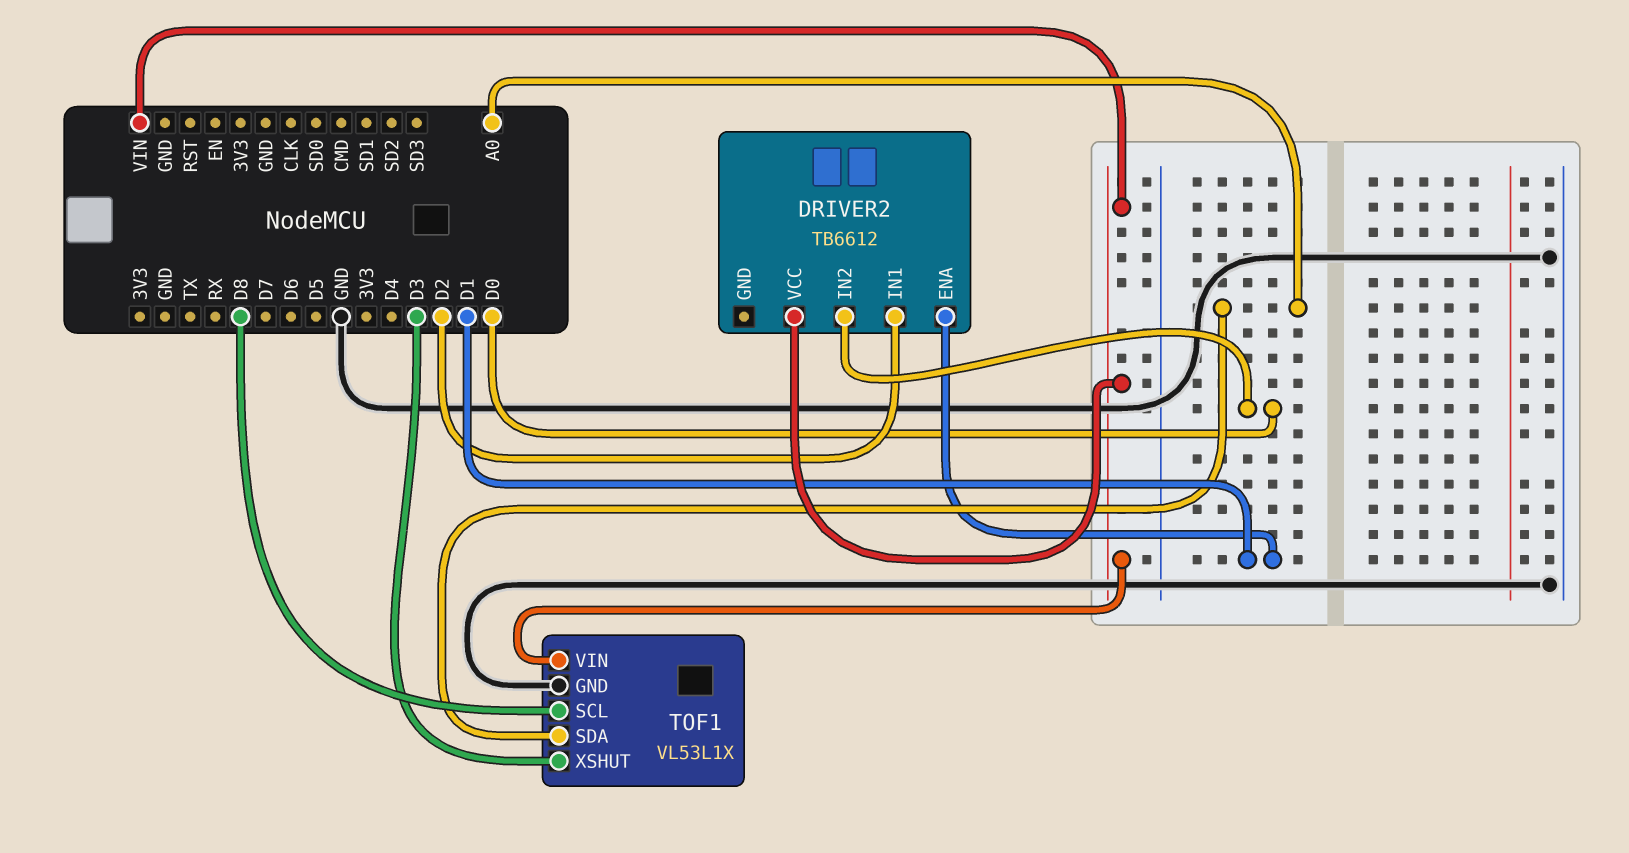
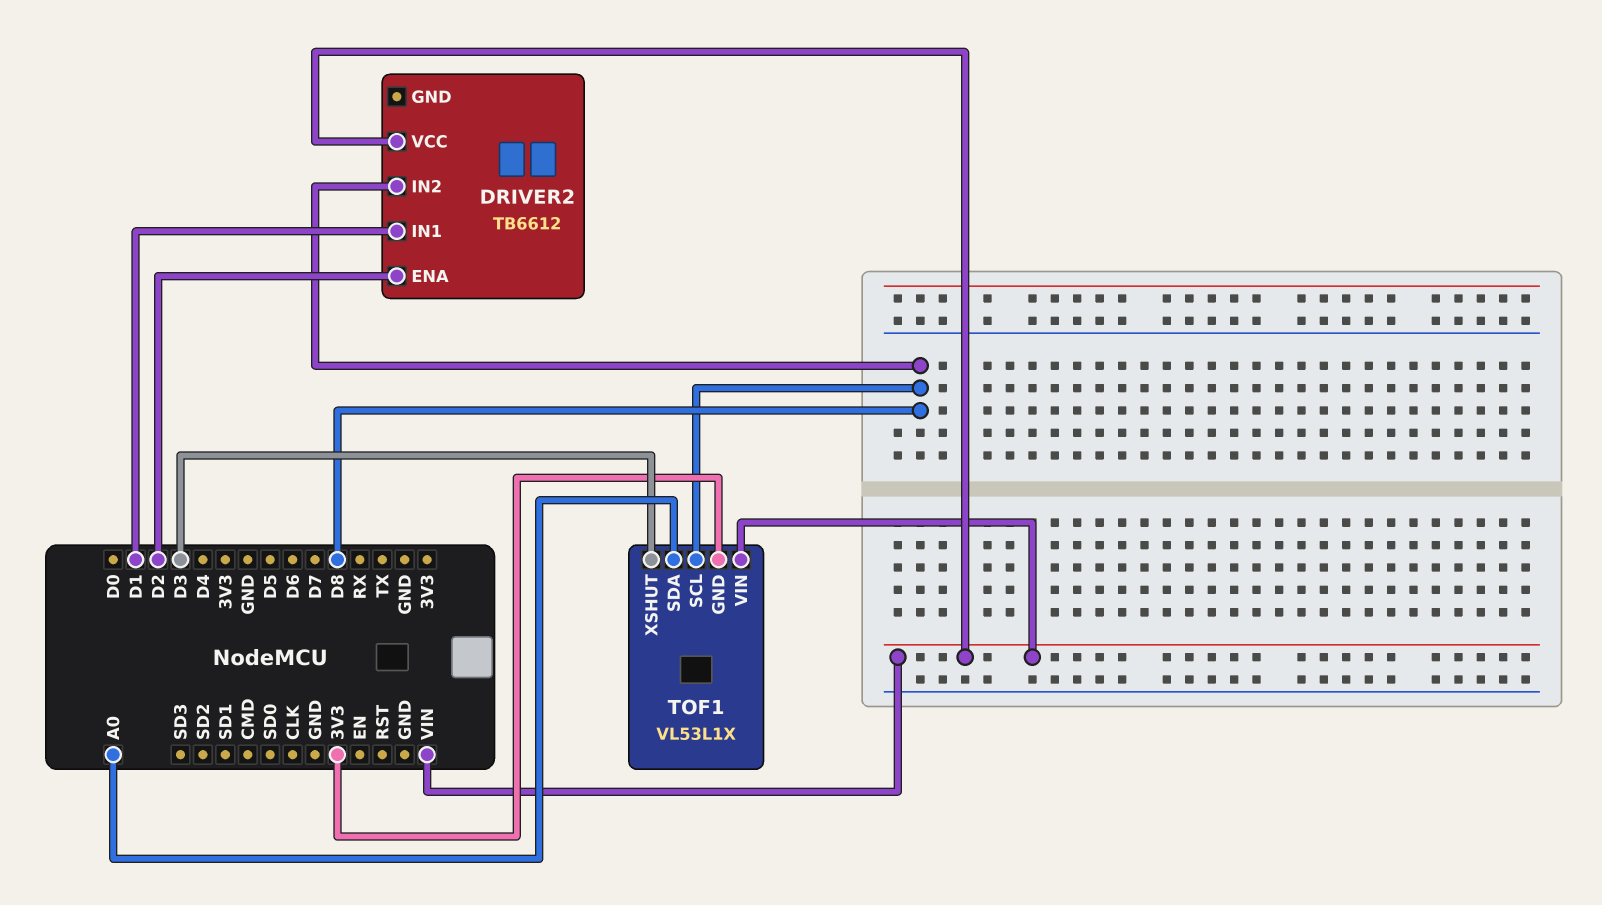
DRIVER2 pin ENA: D1 -> D2
DRIVER2 pin IN1: D2 -> D1
DRIVER2 pin IN2: D0 -> D8
TOF1 pin GND: GND -> 3V3

